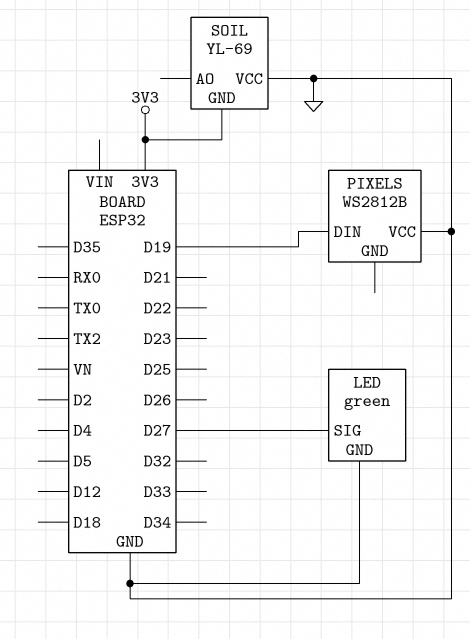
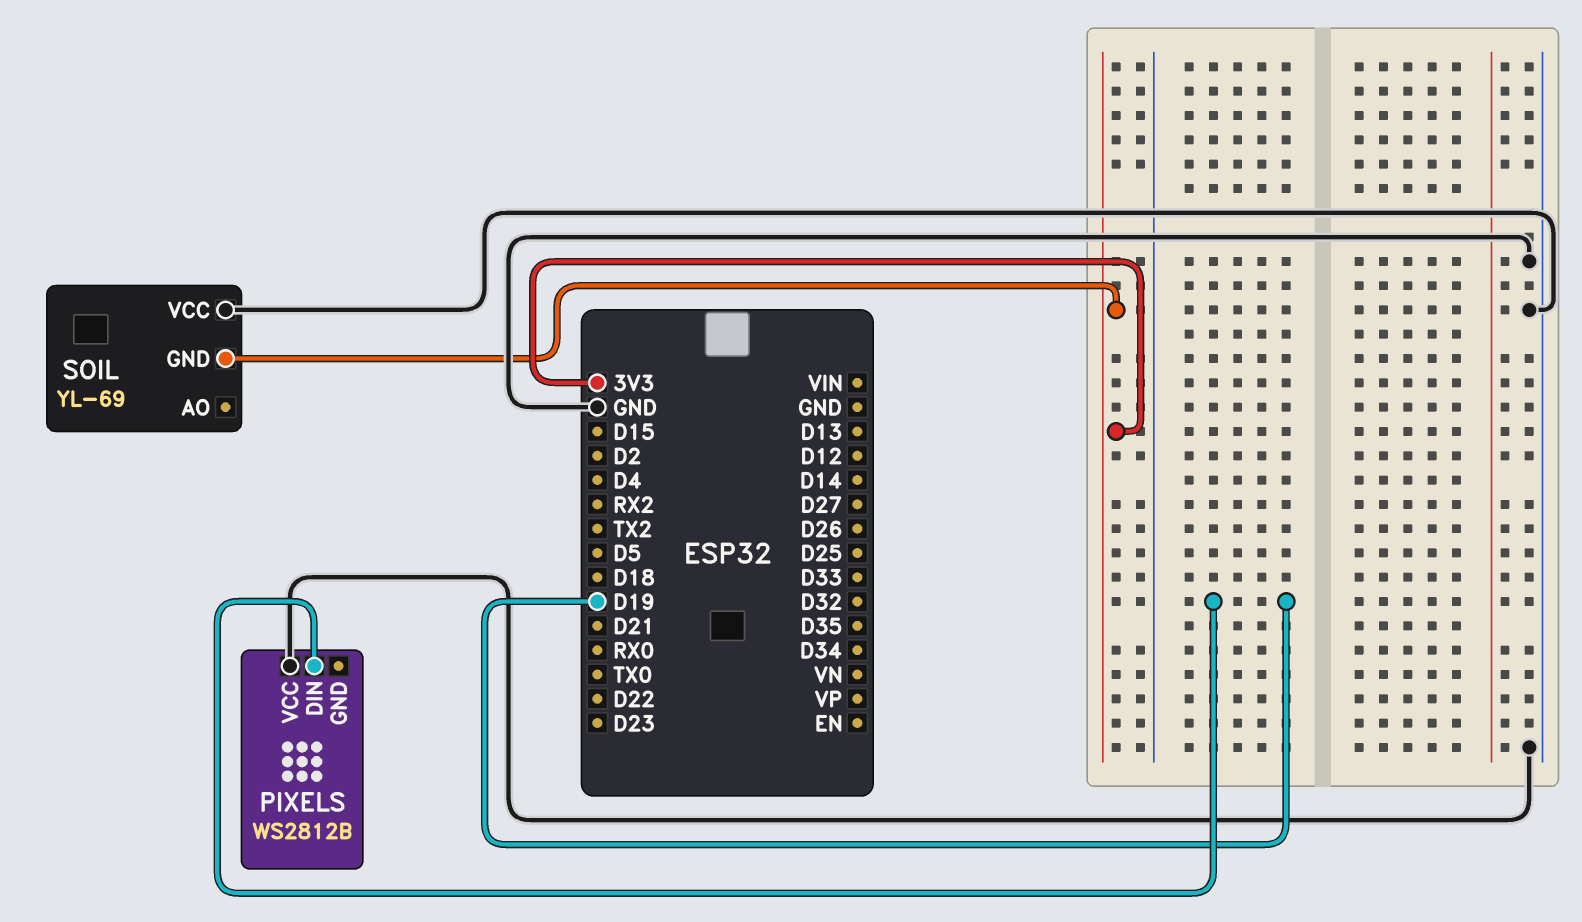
LED: green -> none
LED pin GND: GND -> none
LED pin SIG: D27 -> none

